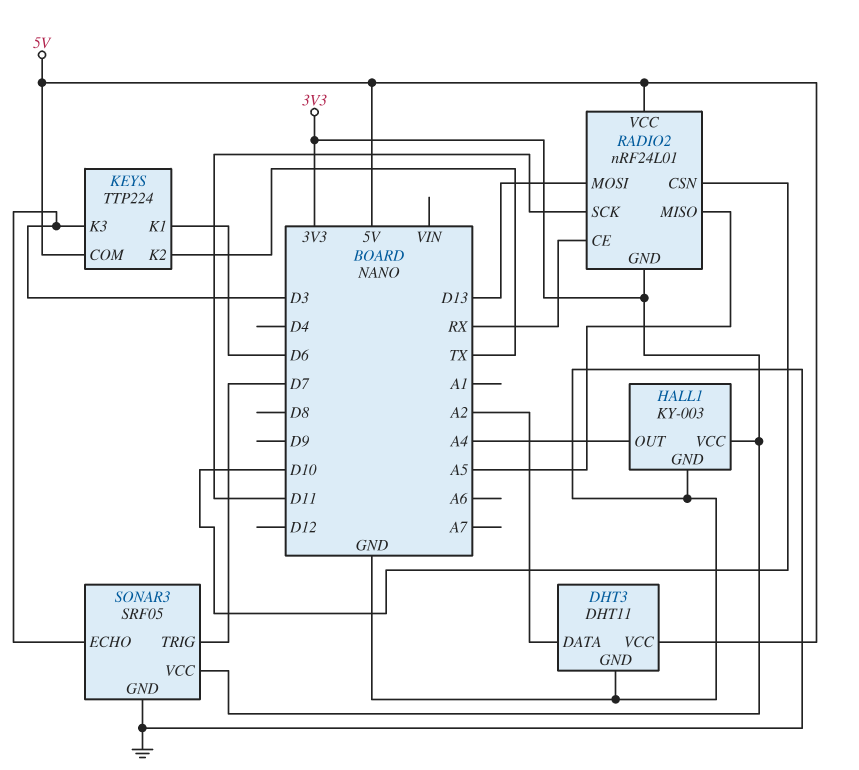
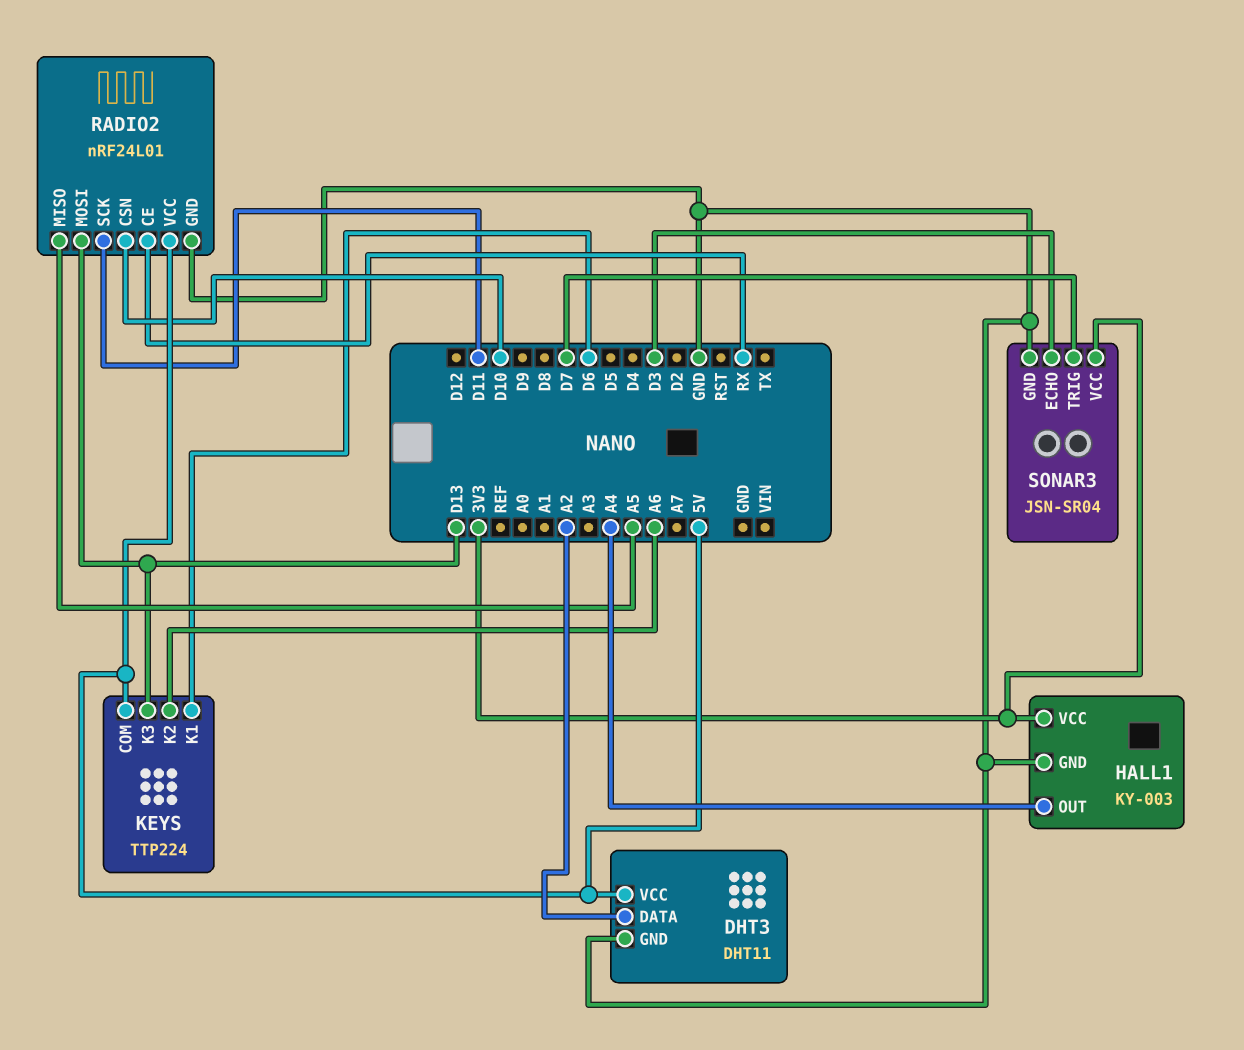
KEYS pin K2: TX -> A6
KEYS pin K3: D3 -> D13
RADIO2 pin GND: 3V3 -> GND
SONAR3: SRF05 -> JSN-SR04

